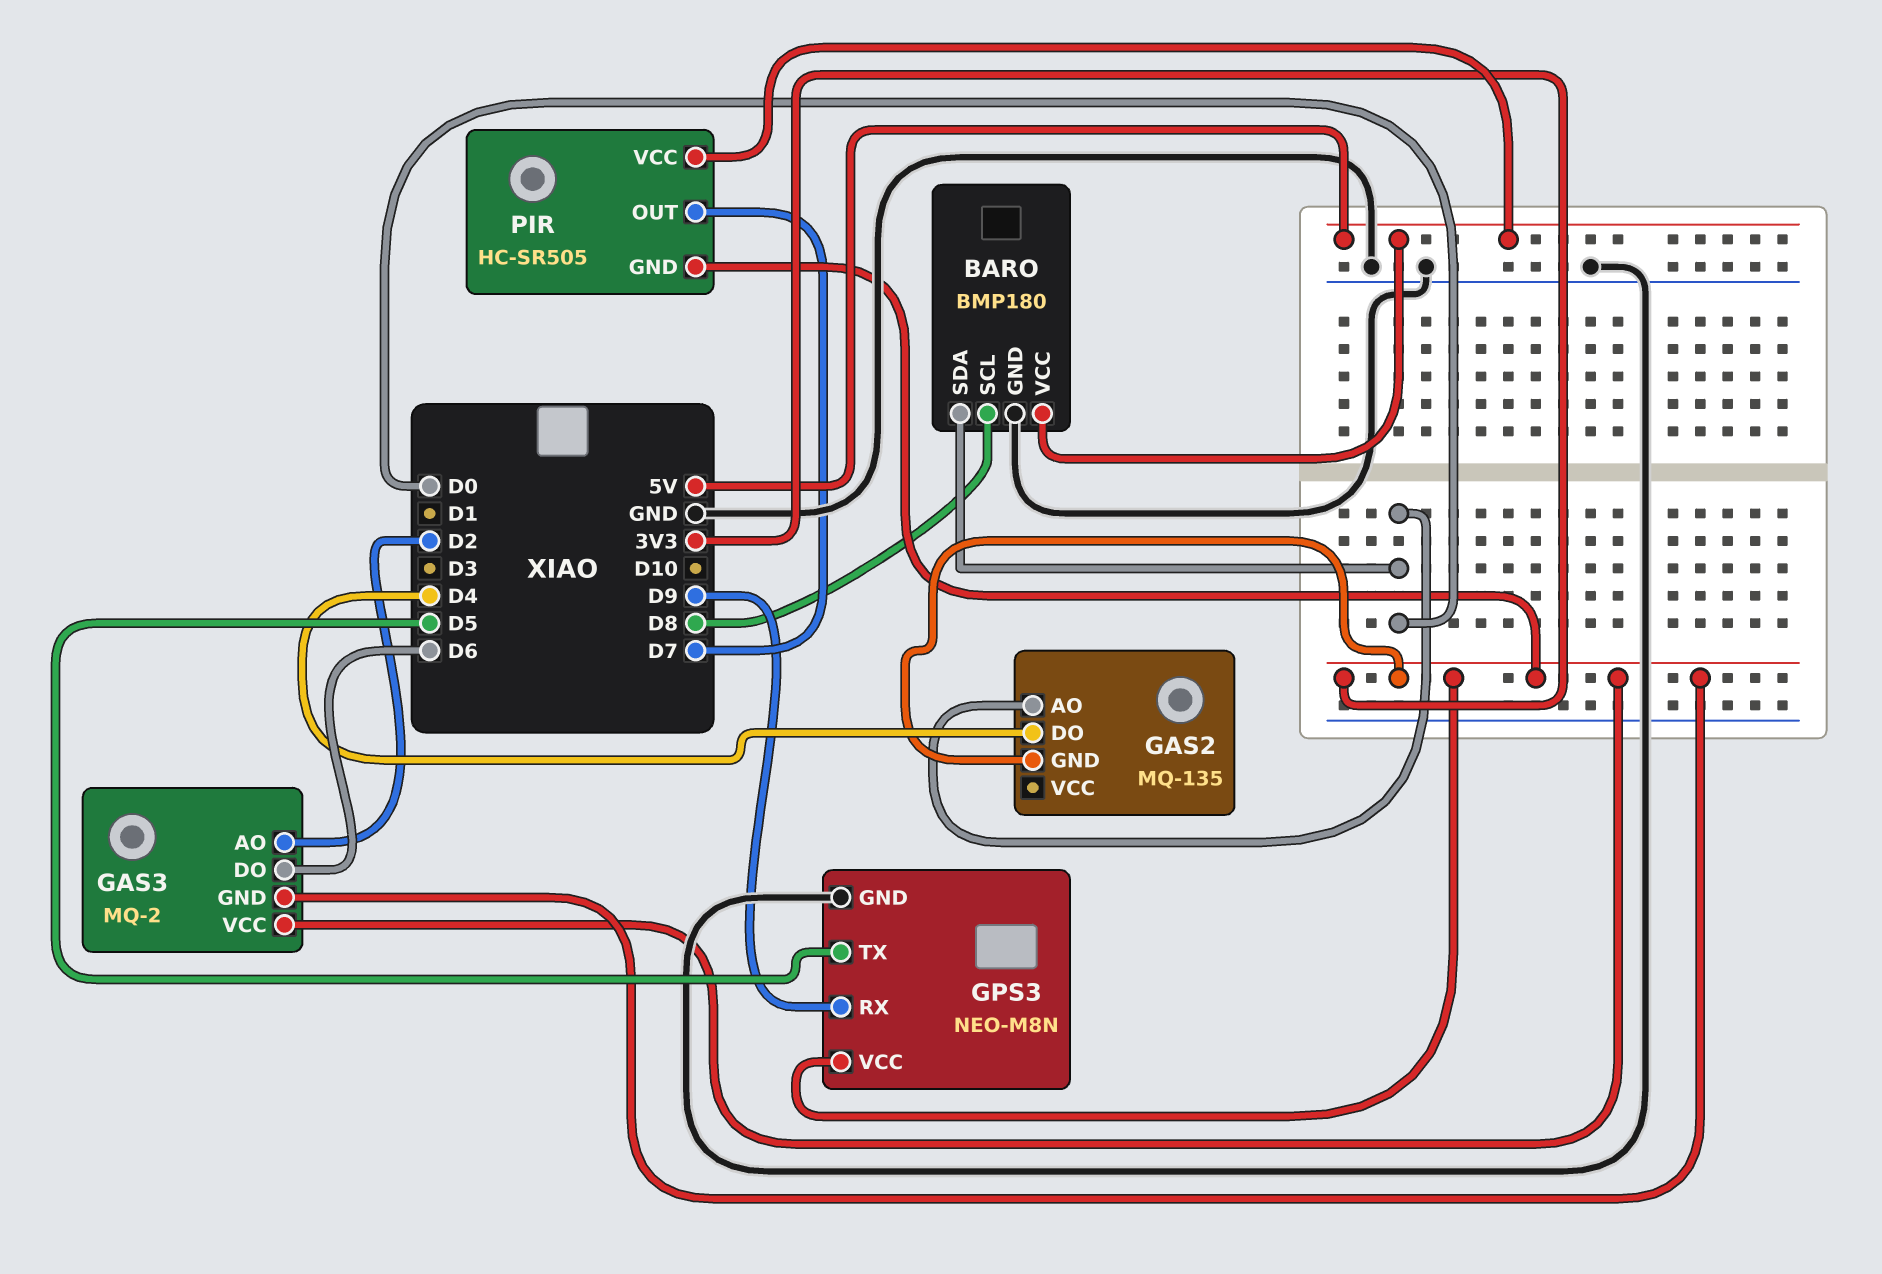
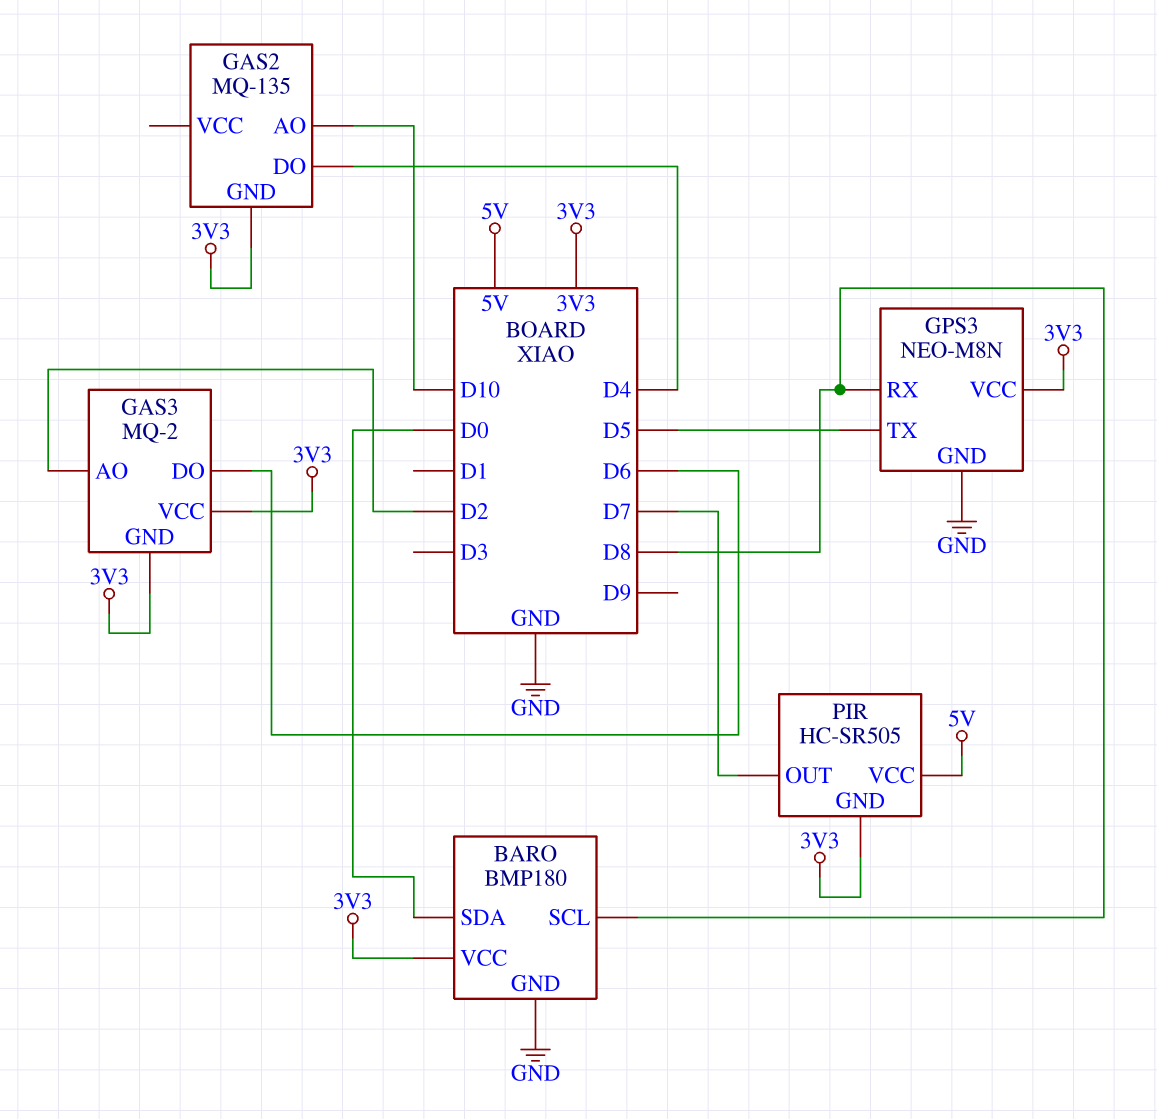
BARO pin VCC: 5V -> 3V3
GAS2 pin AO: D0 -> D10
GPS3 pin RX: D9 -> D8

